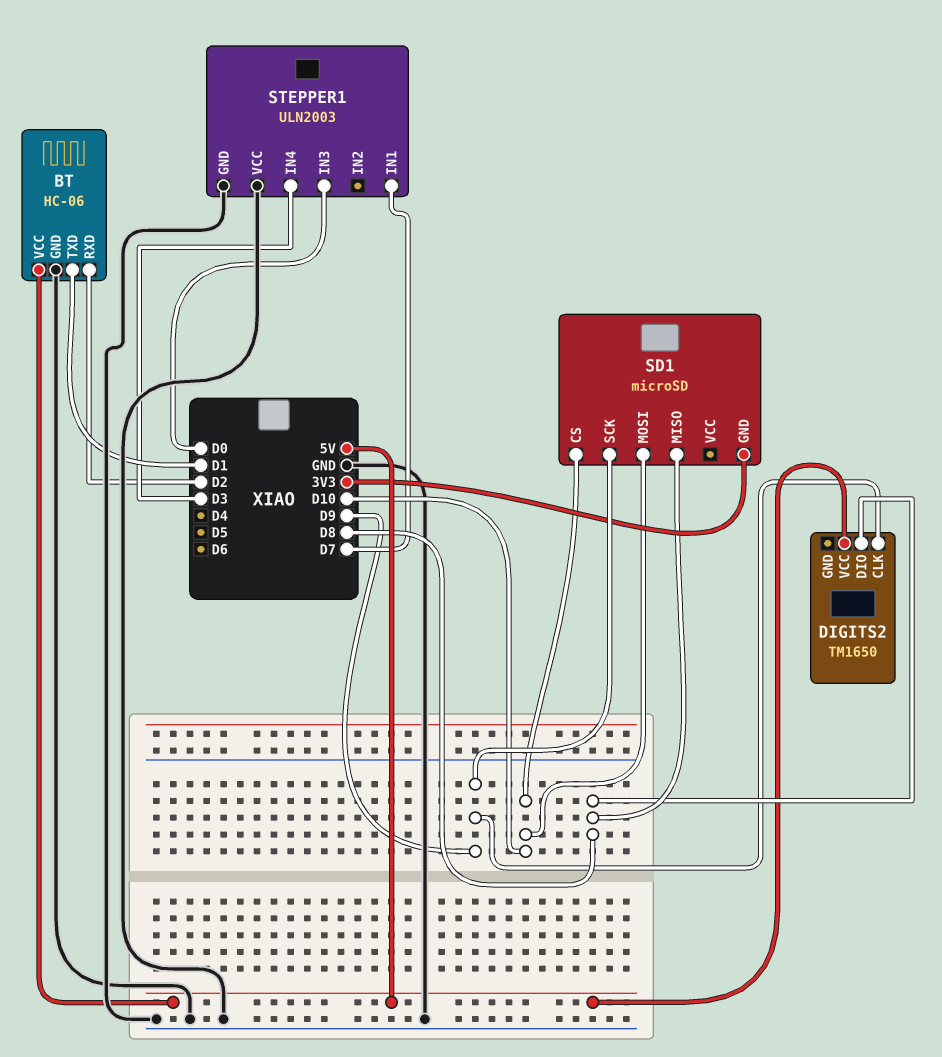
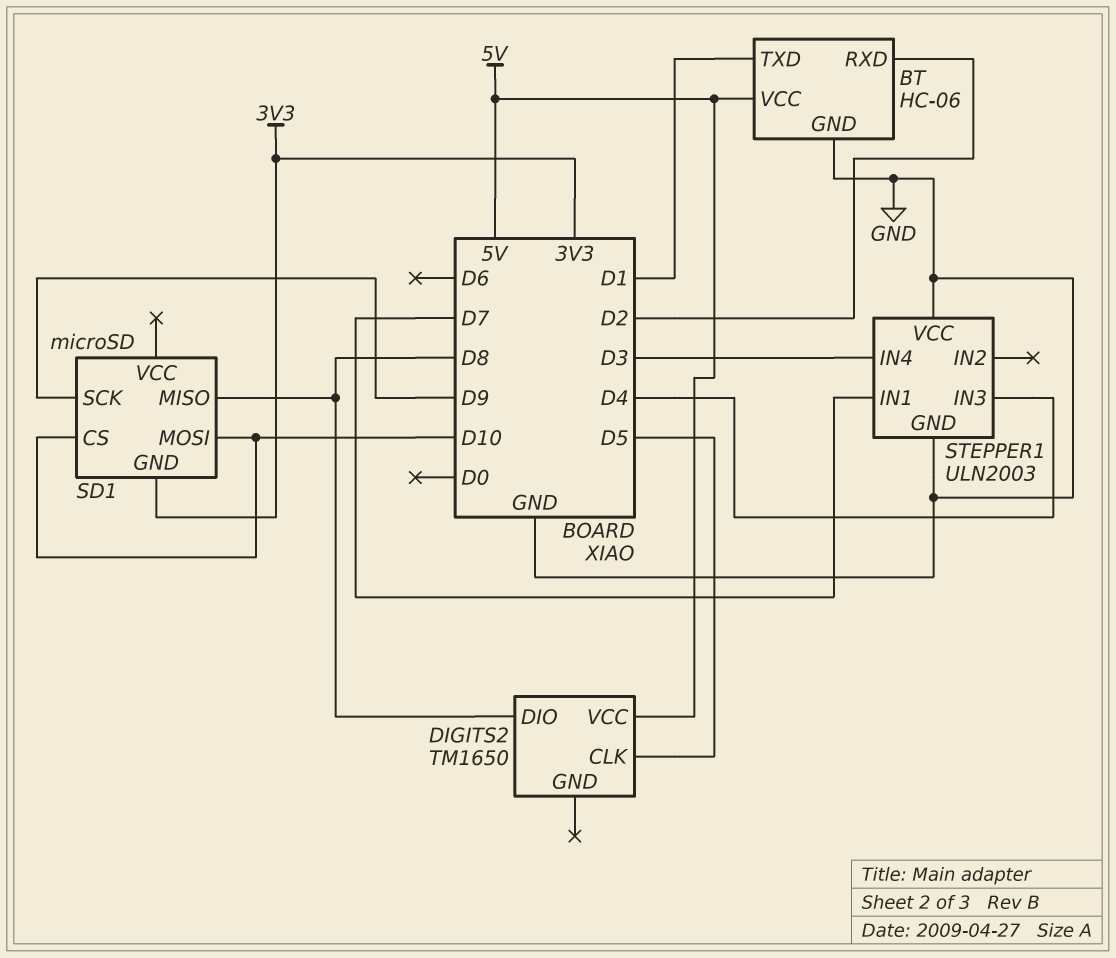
DIGITS2 pin CLK: D9 -> D5
STEPPER1 pin IN3: D0 -> D4

